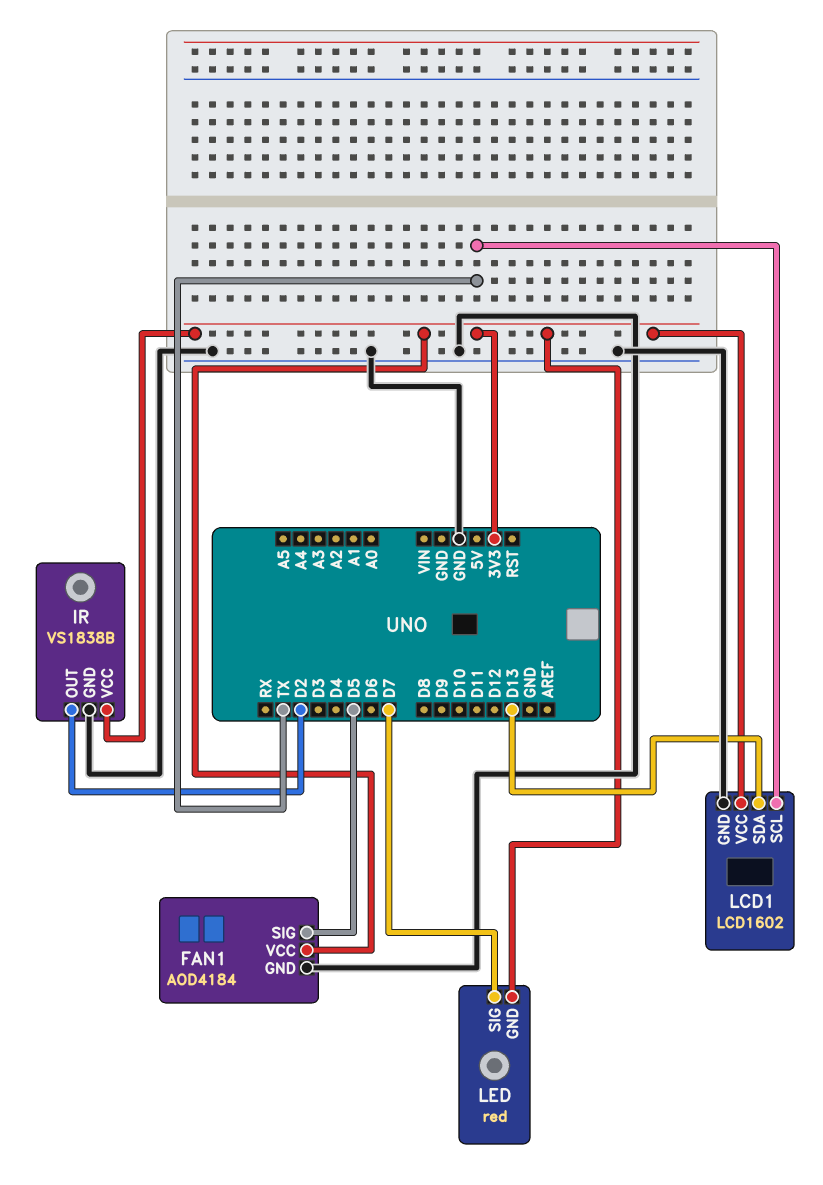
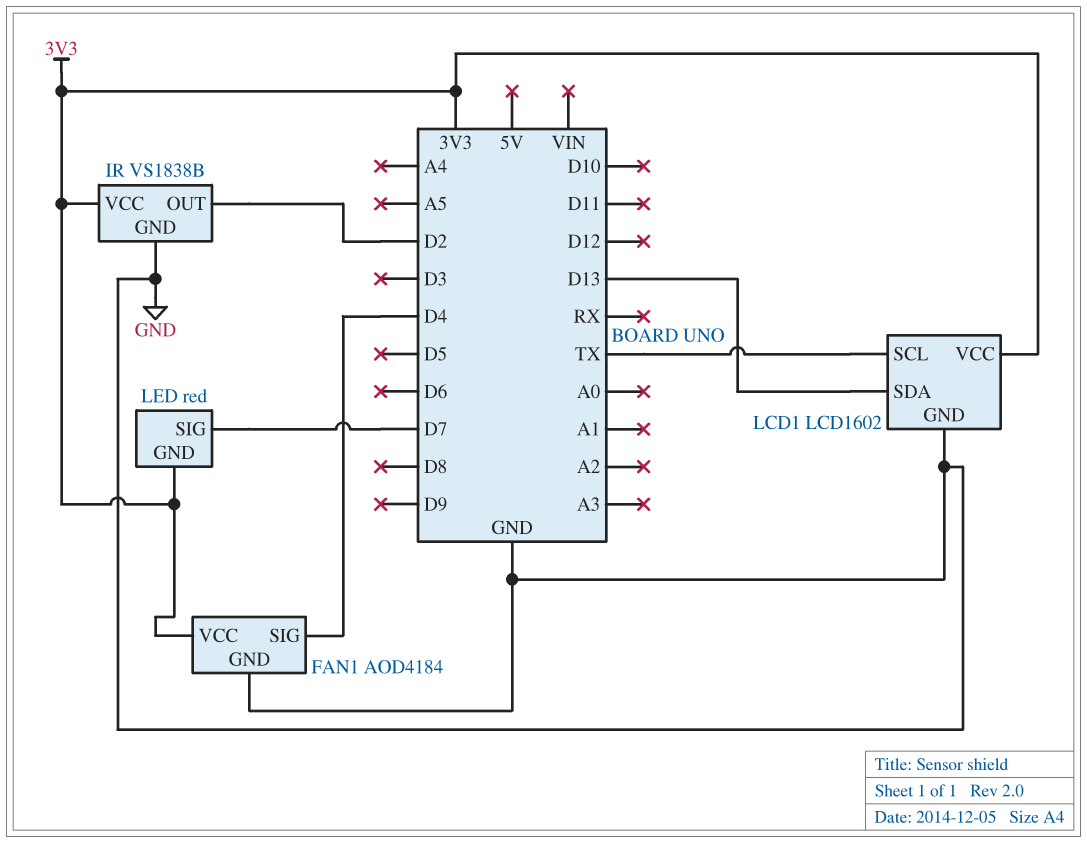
FAN1 pin SIG: D5 -> D4

